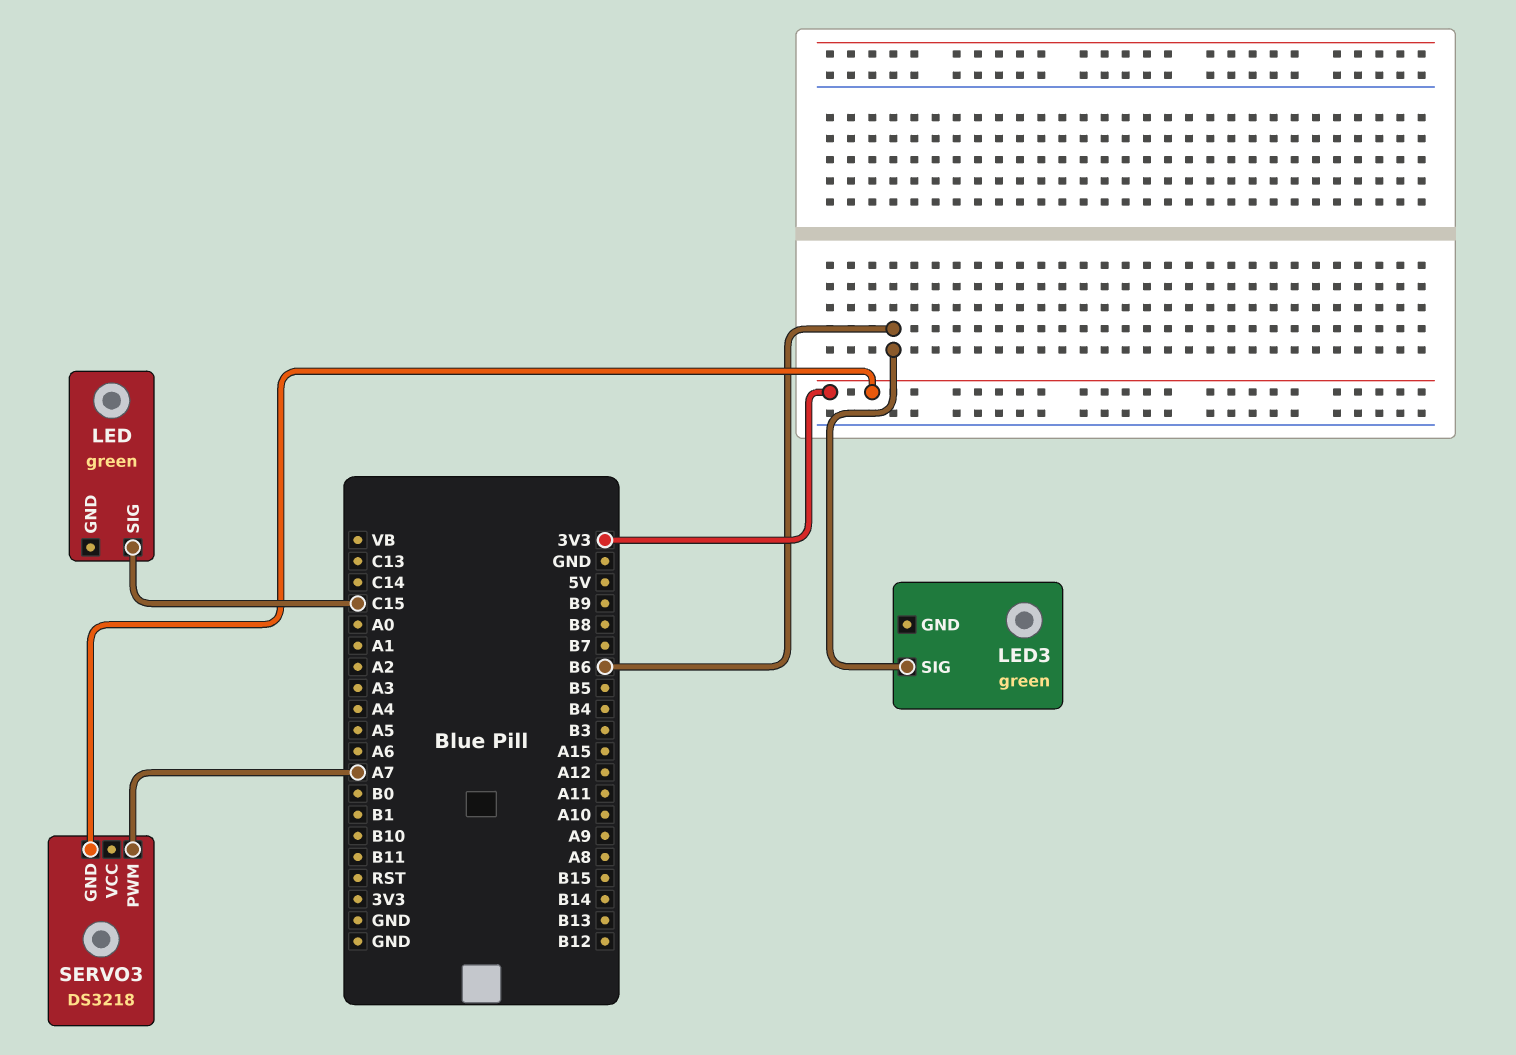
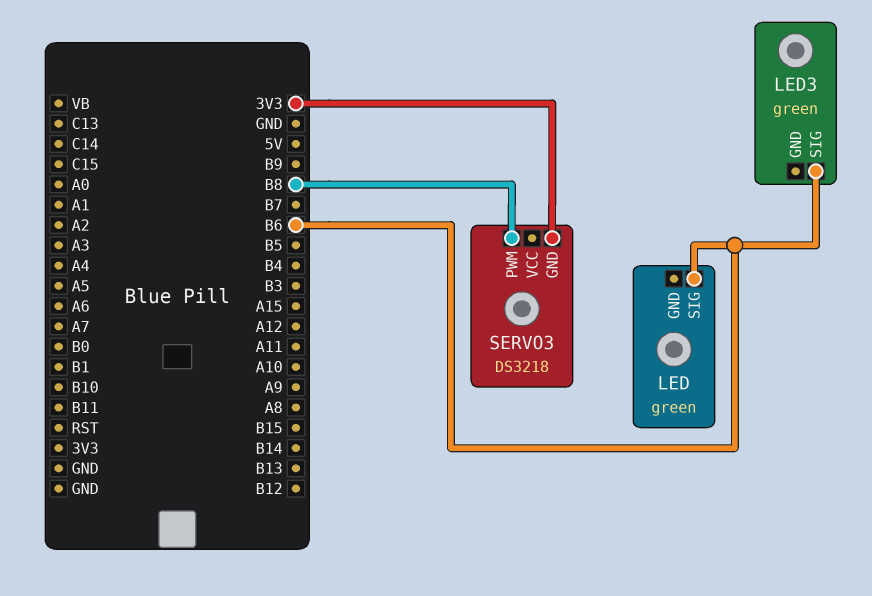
LED pin SIG: C15 -> B6
SERVO3 pin PWM: A7 -> B8

